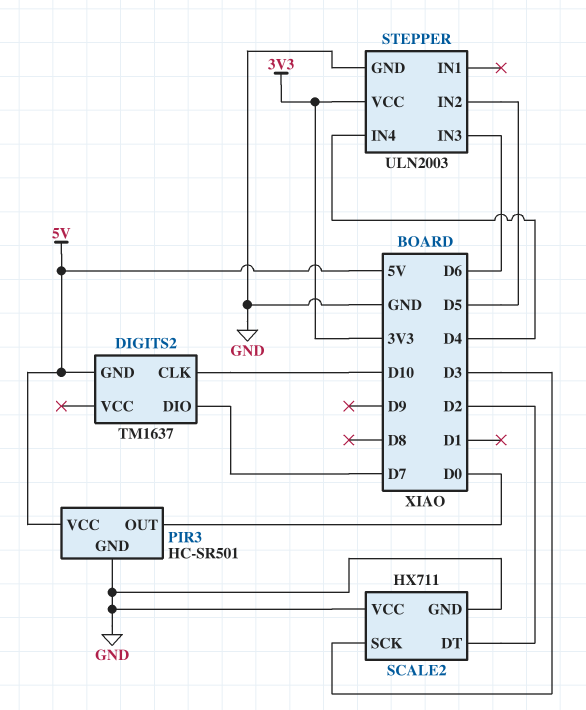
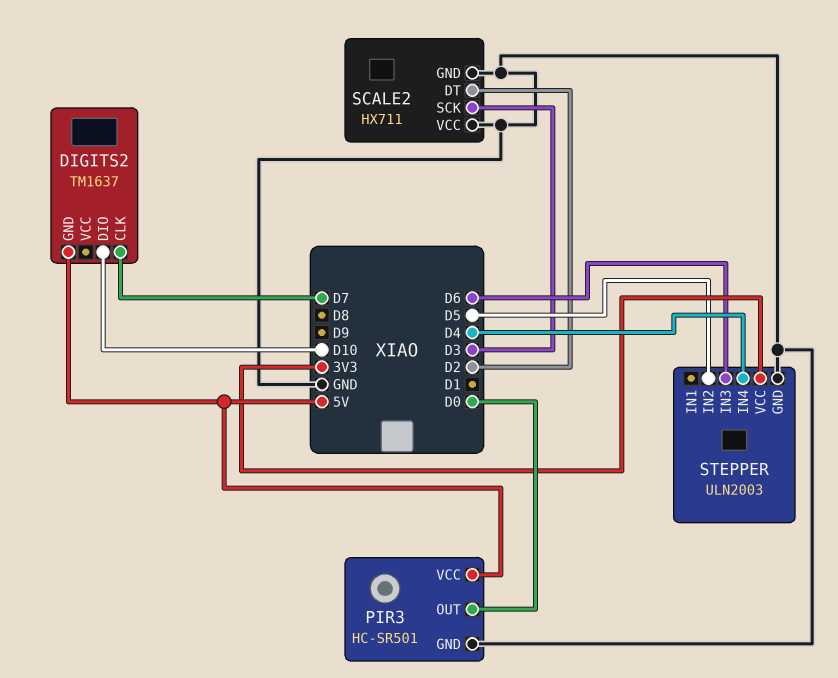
DIGITS2 pin CLK: D10 -> D7
DIGITS2 pin DIO: D7 -> D10

